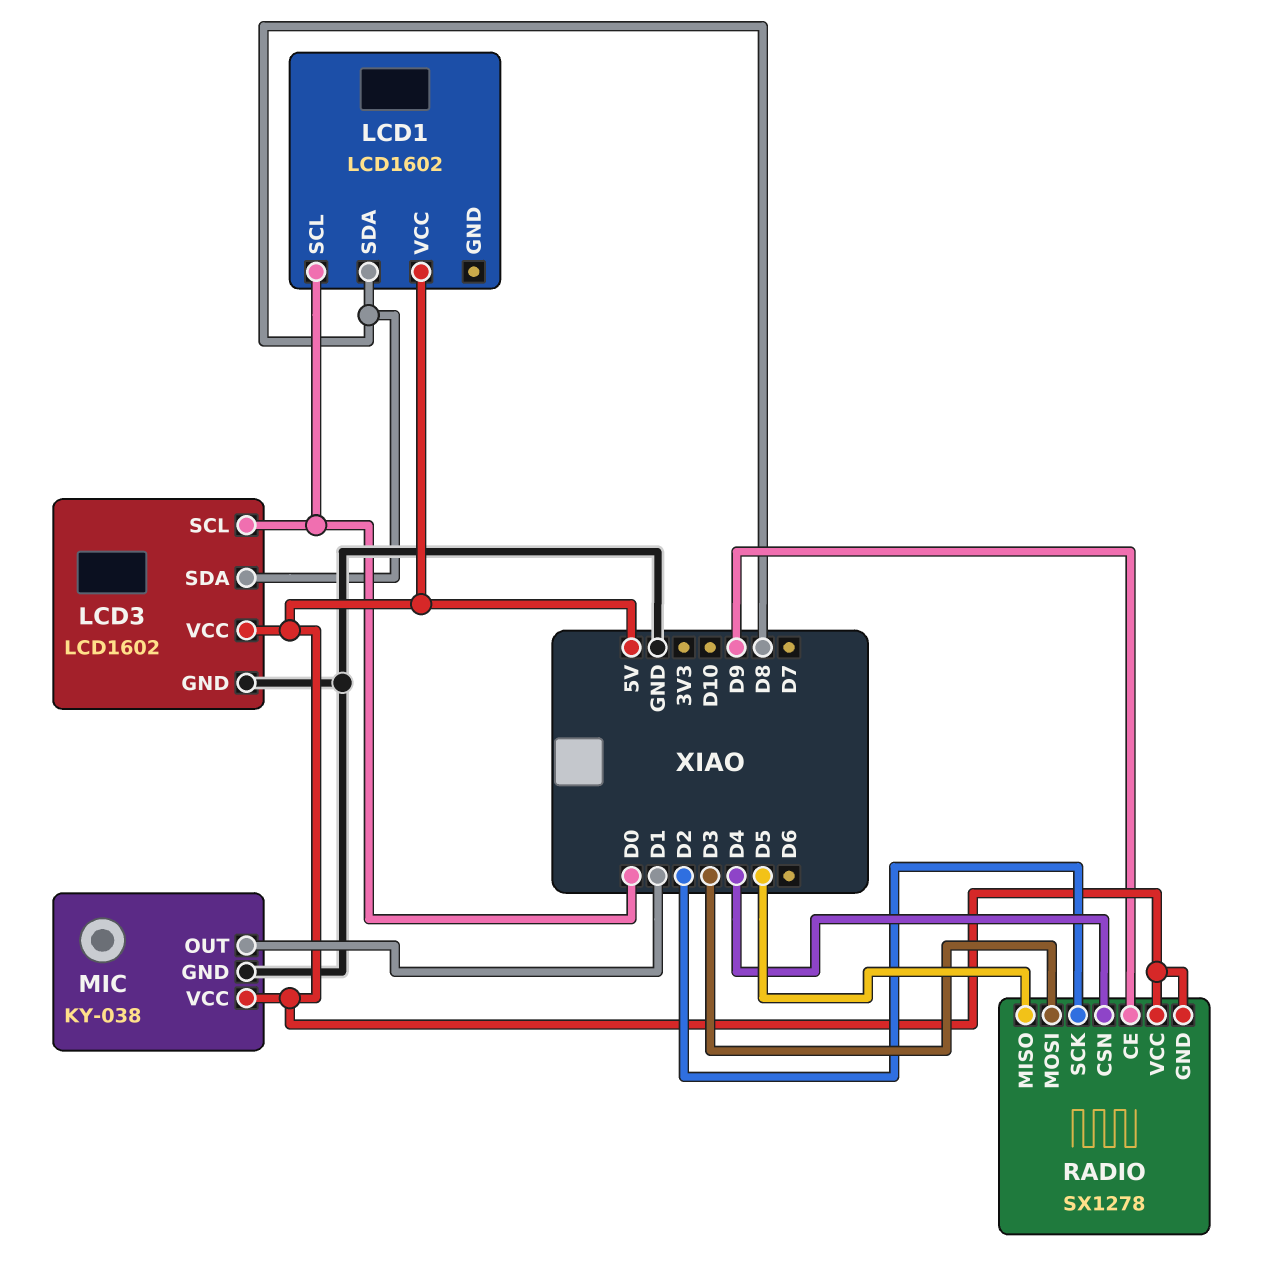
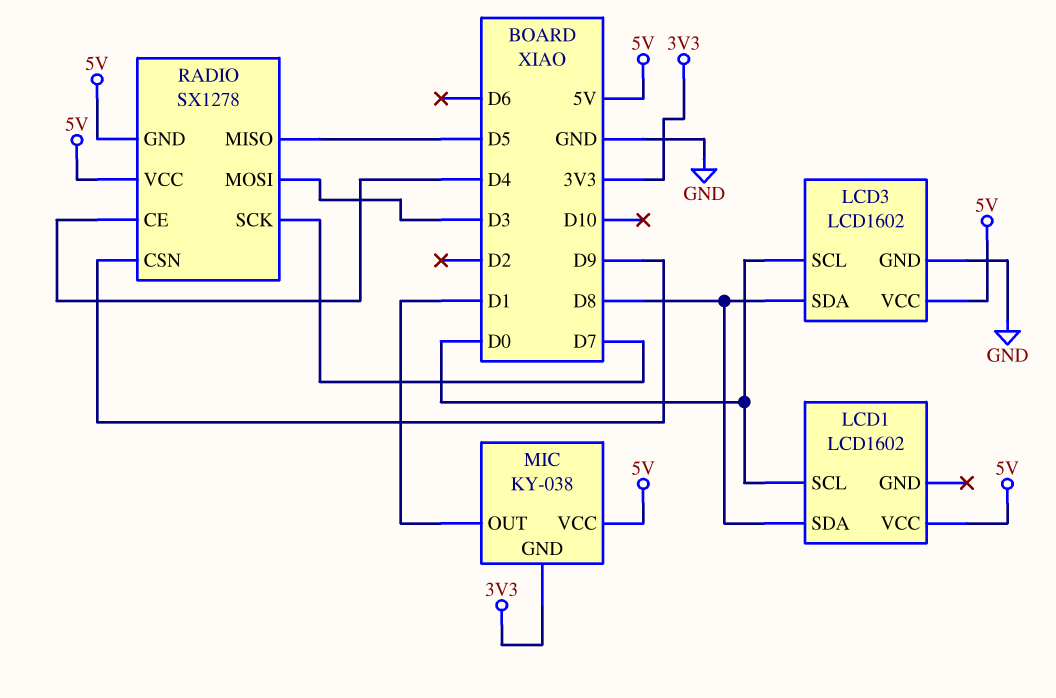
MIC pin GND: GND -> 3V3
RADIO pin CE: D9 -> D4
RADIO pin CSN: D4 -> D9
RADIO pin SCK: D2 -> D7

